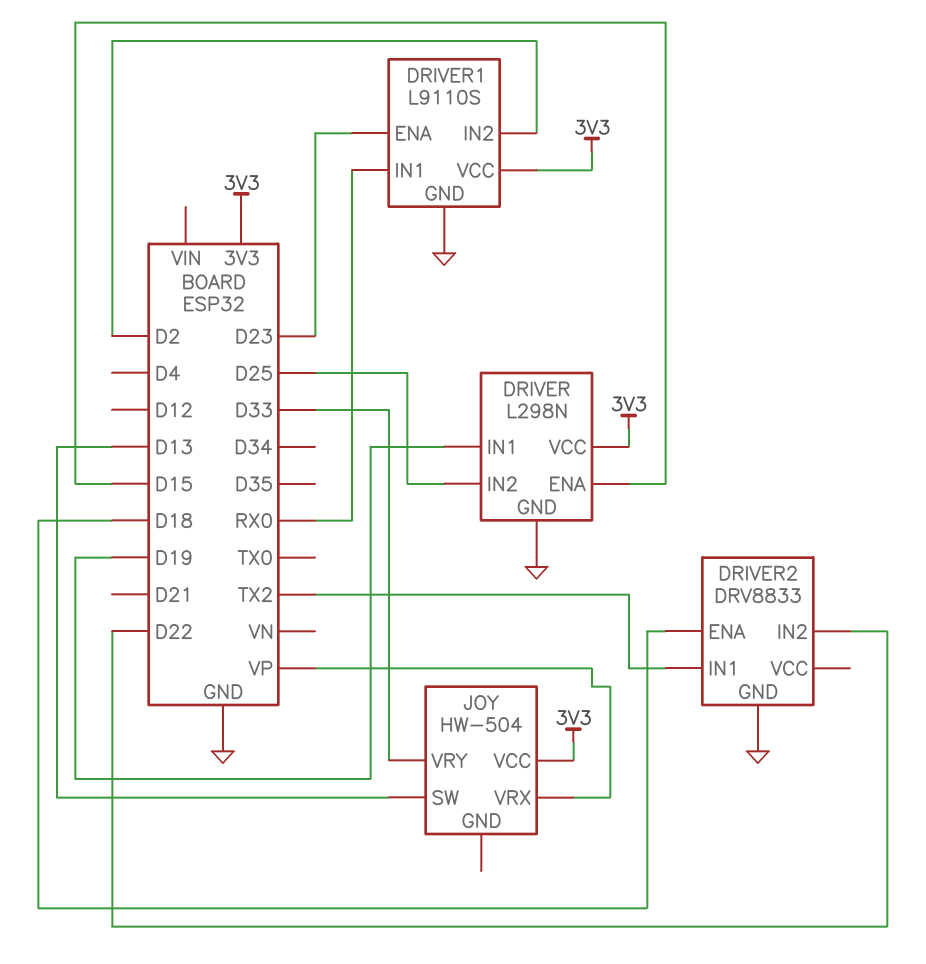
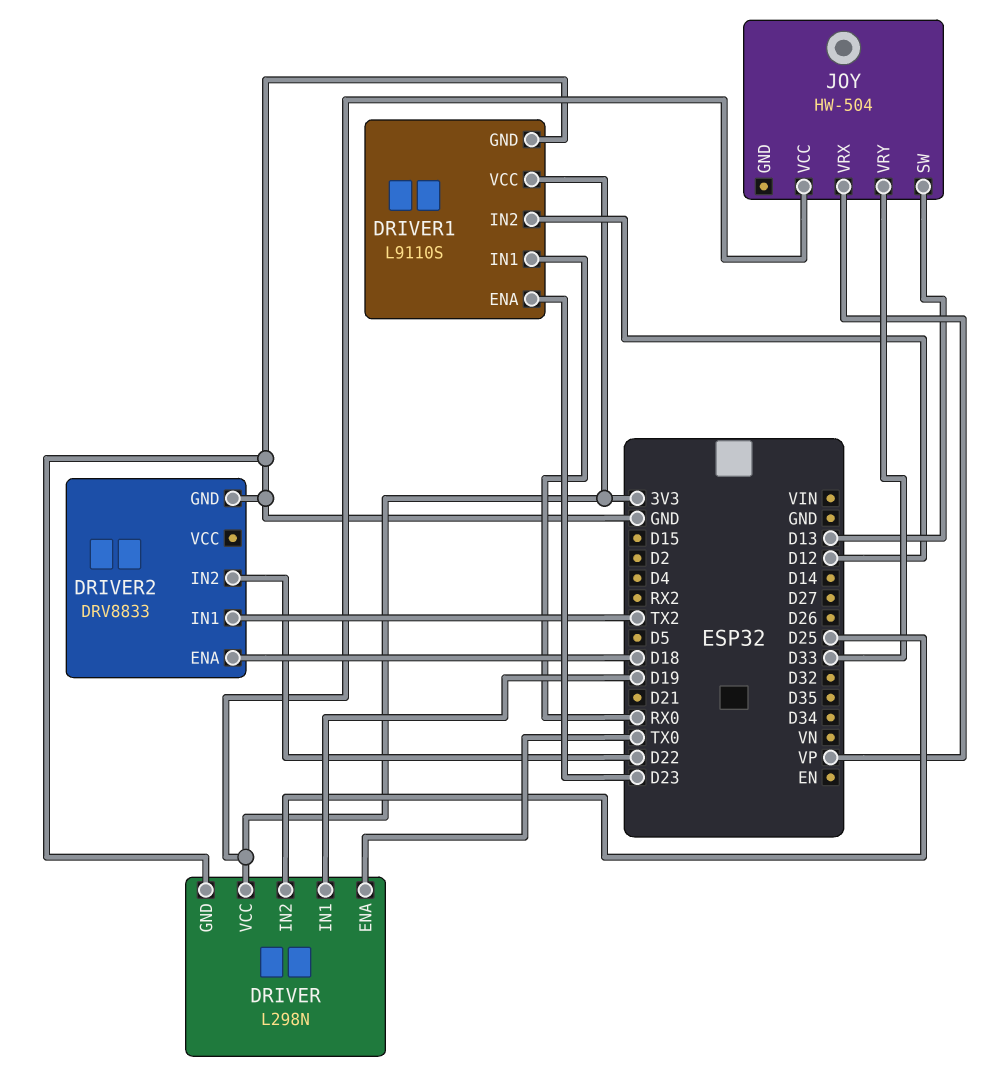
DRIVER pin ENA: D15 -> TX0
DRIVER1 pin IN2: D2 -> D12

